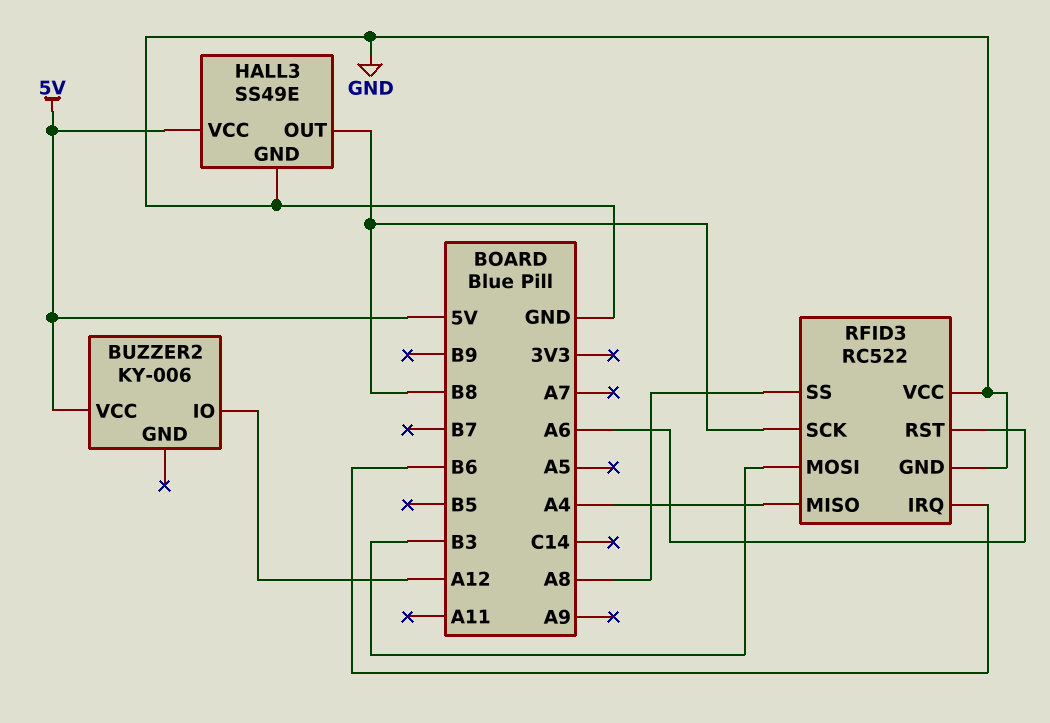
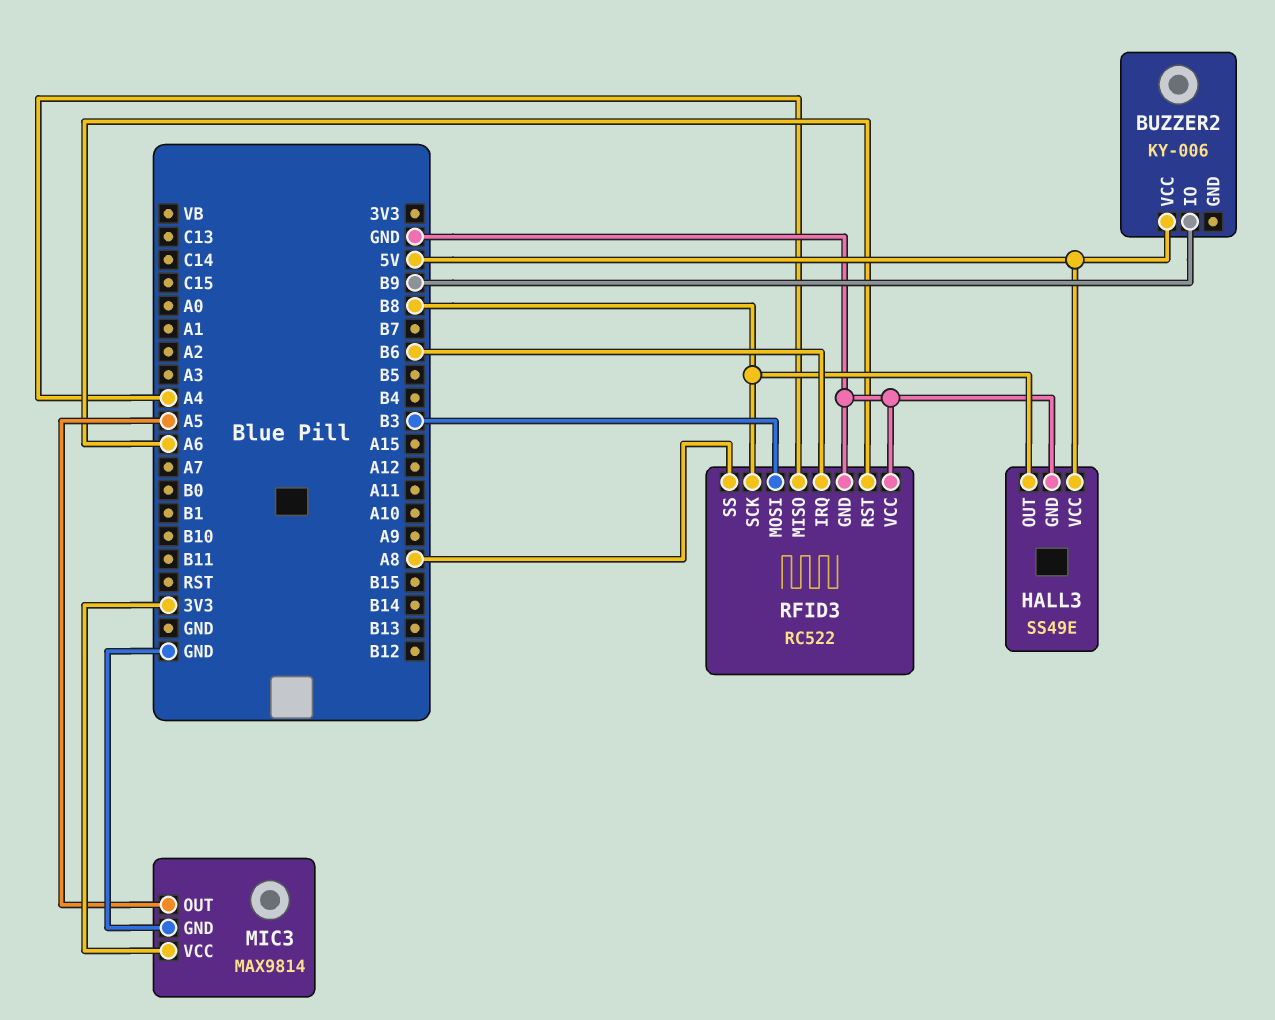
BUZZER2 pin IO: A12 -> B9
MIC3: none -> MAX9814
MIC3 pin GND: none -> GND
MIC3 pin OUT: none -> A5
MIC3 pin VCC: none -> 3V3

